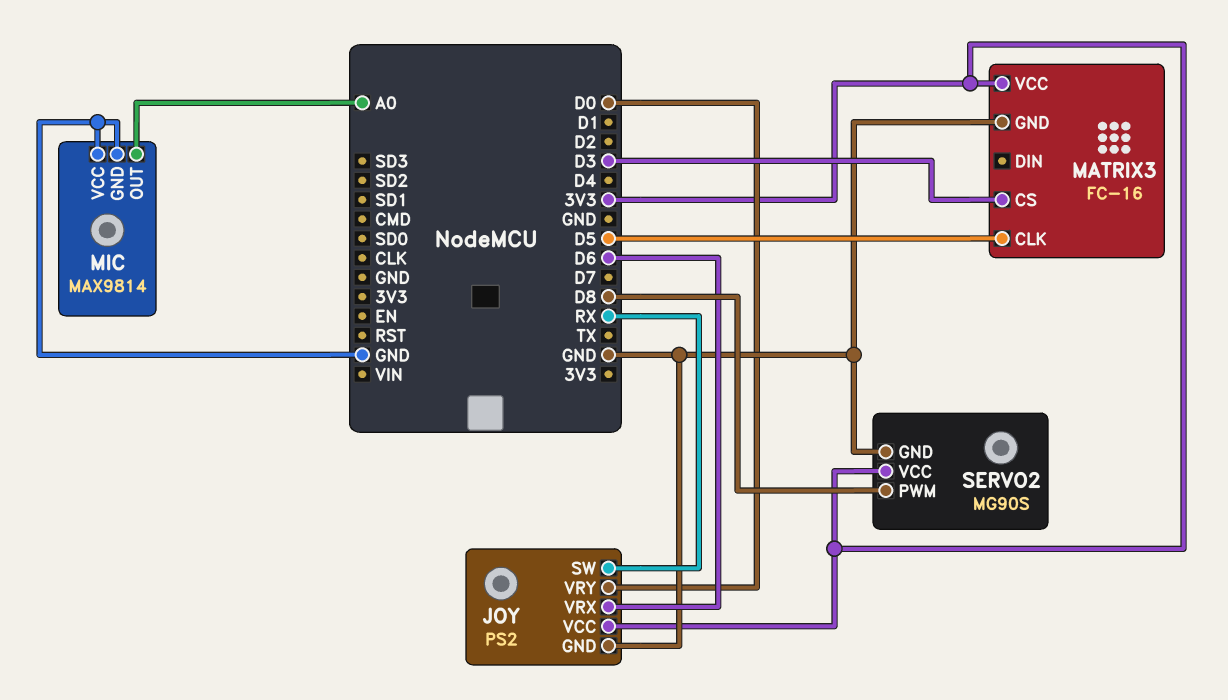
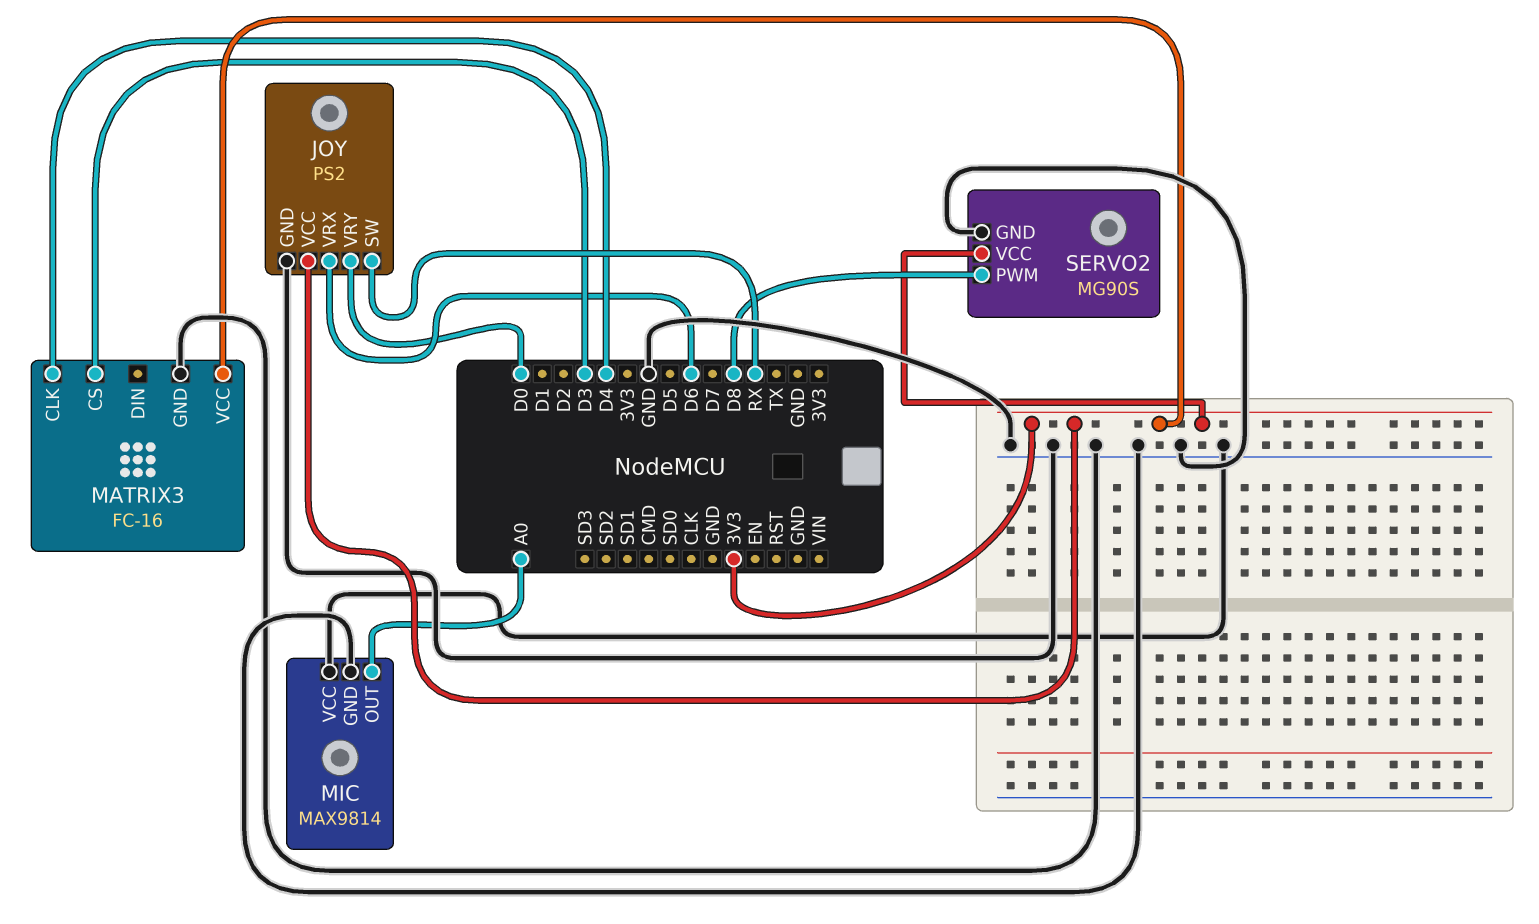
MATRIX3 pin CLK: D5 -> D4

